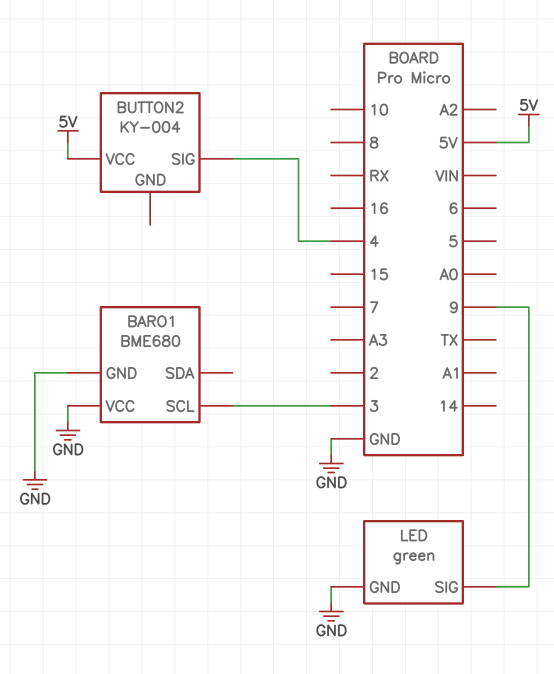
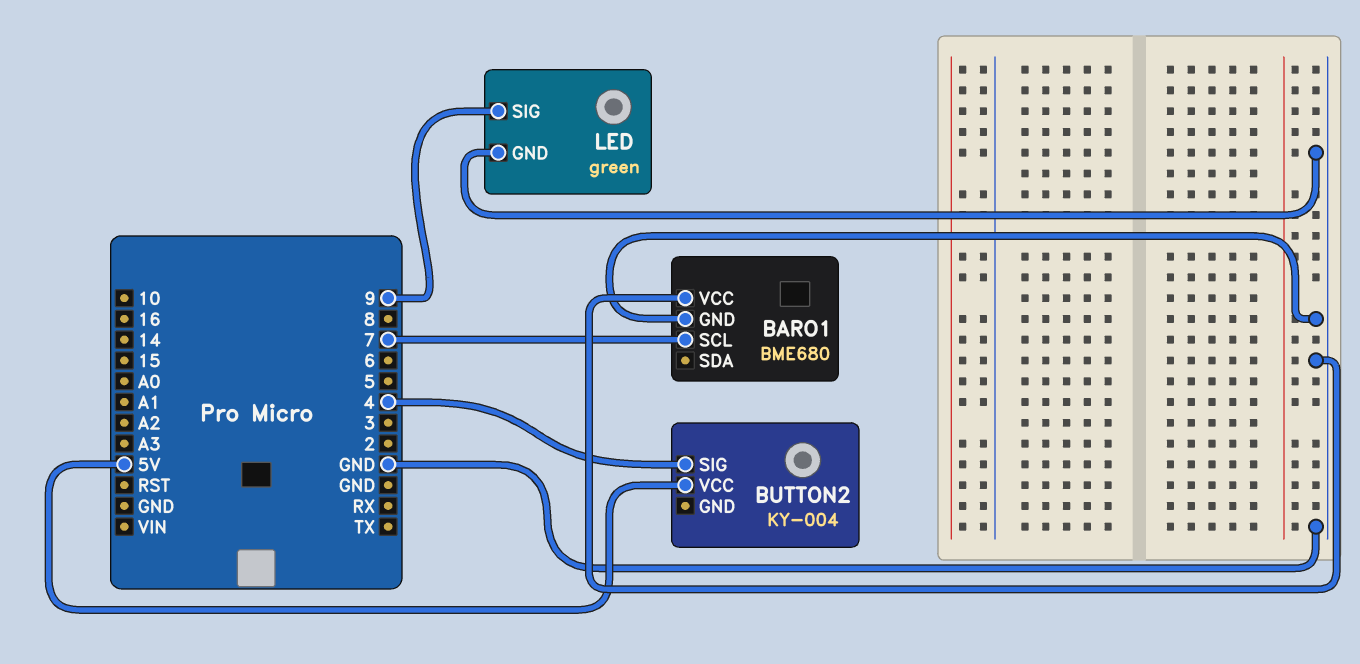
BARO1 pin SCL: 3 -> 7

